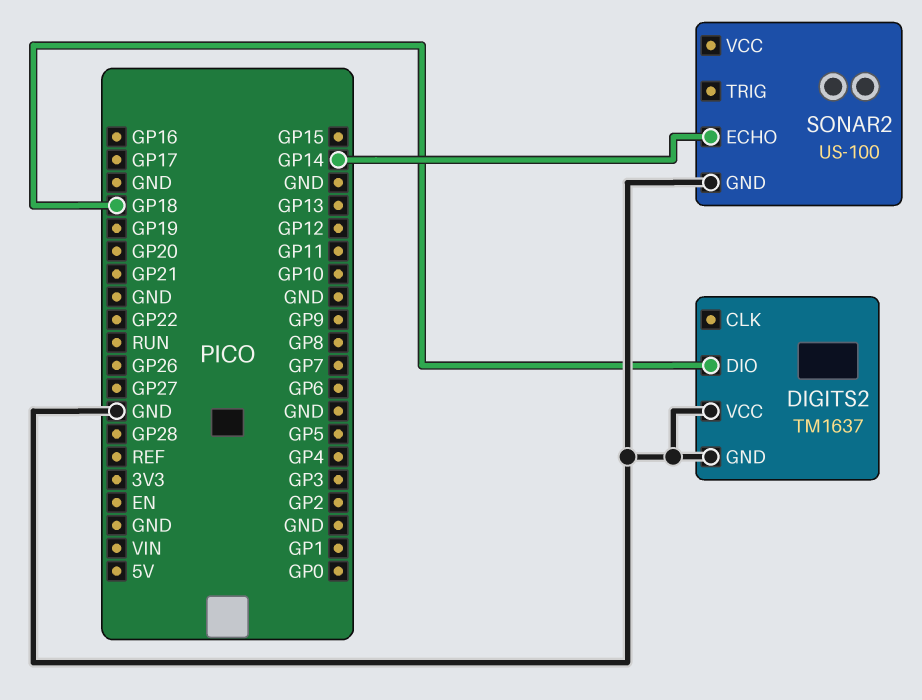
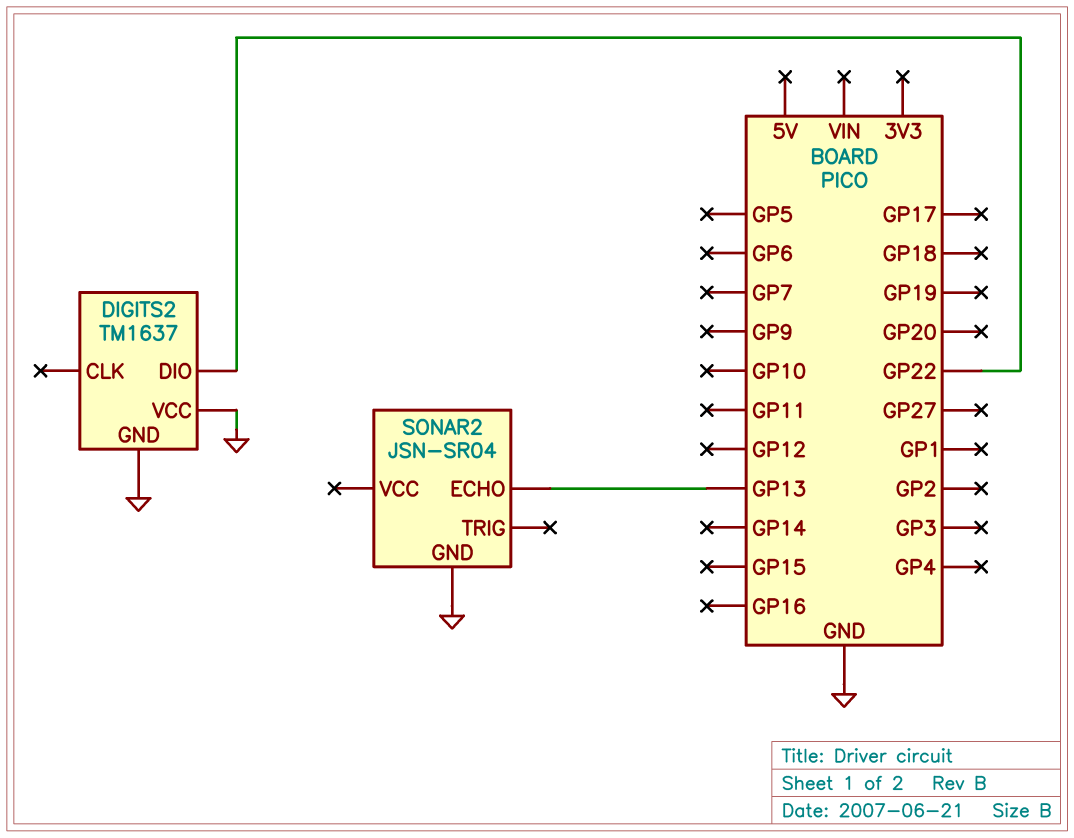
DIGITS2 pin DIO: GP18 -> GP22
SONAR2: US-100 -> JSN-SR04
SONAR2 pin ECHO: GP14 -> GP13

